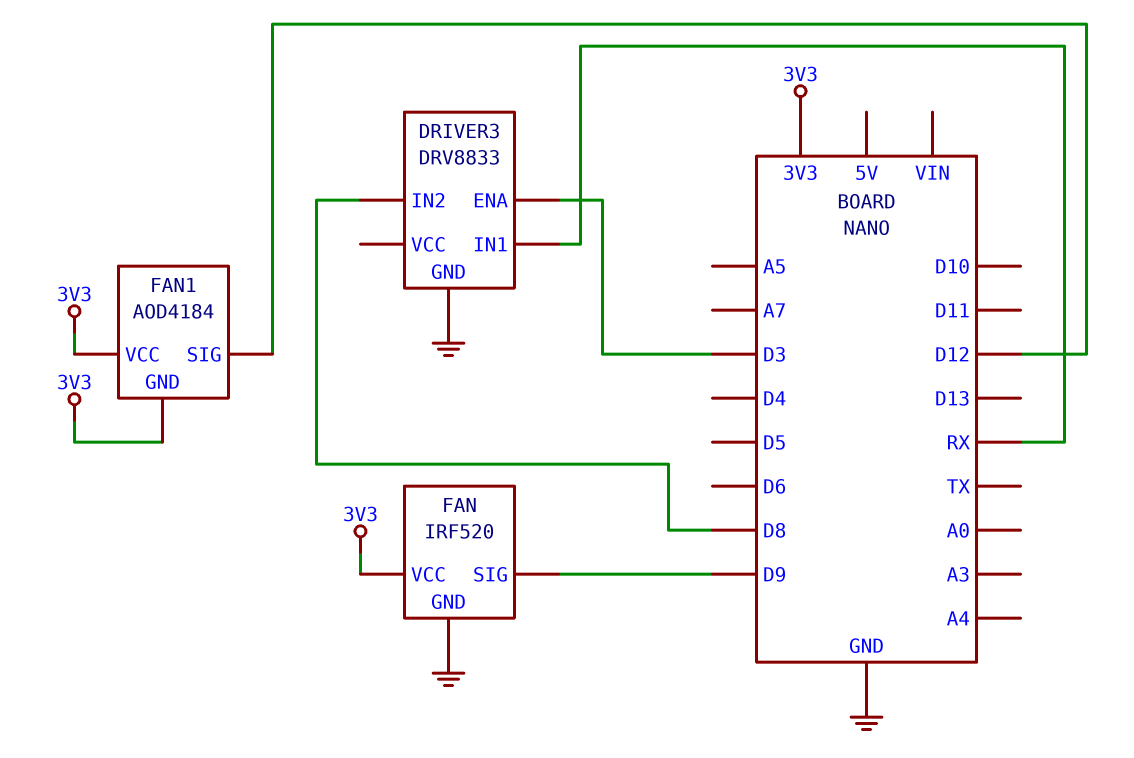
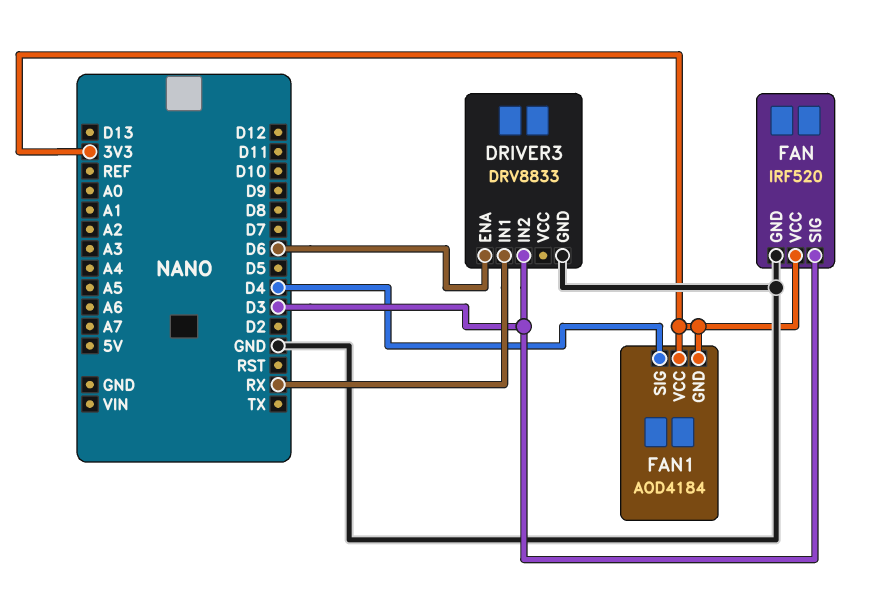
DRIVER3 pin ENA: D3 -> D6
DRIVER3 pin IN2: D8 -> D3
FAN pin SIG: D9 -> D3
FAN1 pin SIG: D12 -> D4

